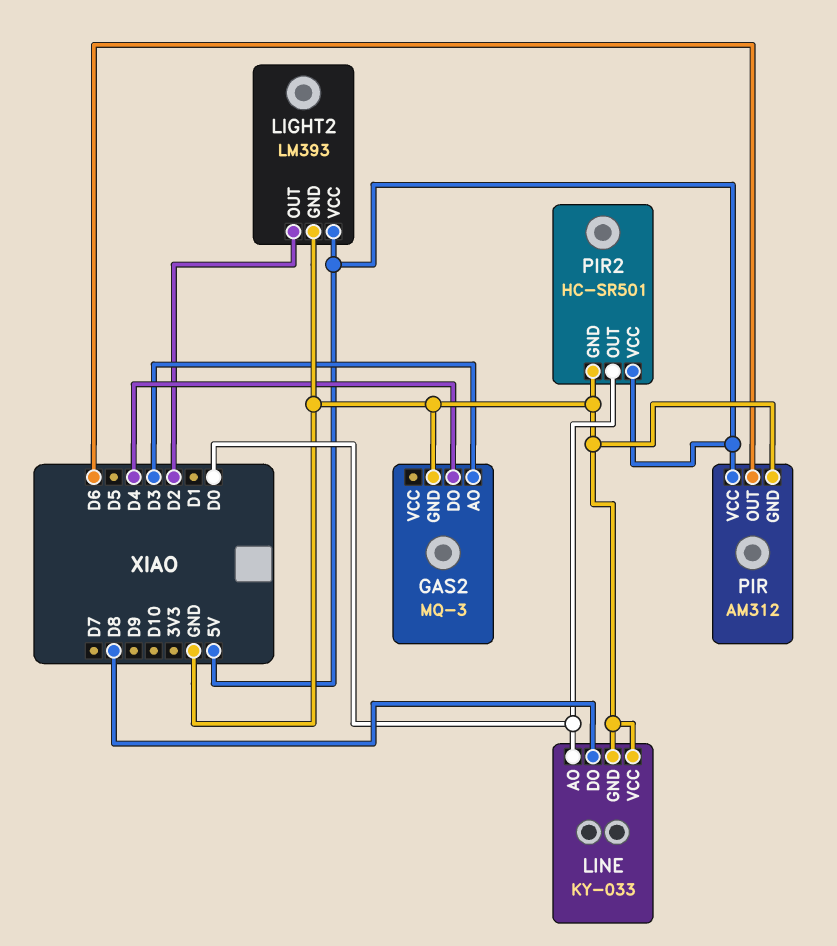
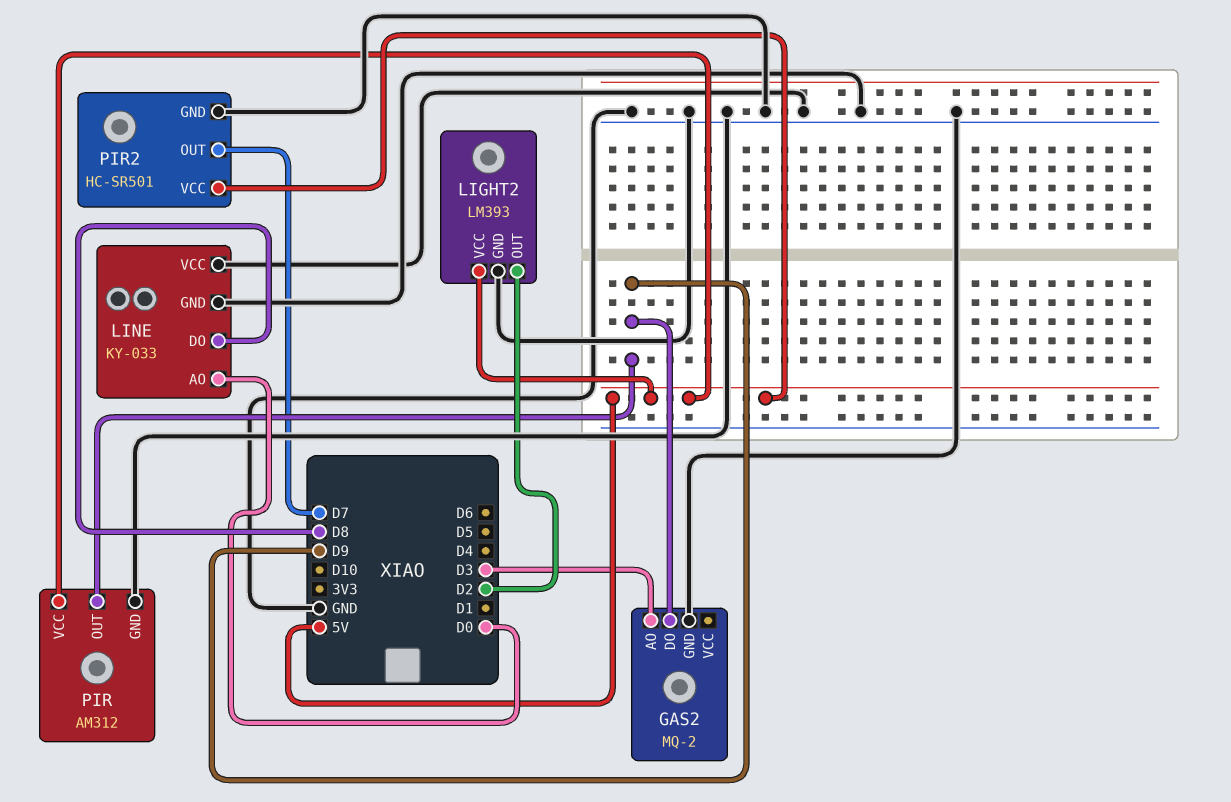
GAS2: MQ-3 -> MQ-2
GAS2 pin DO: D4 -> D9
PIR pin OUT: D6 -> D9
PIR2 pin OUT: D0 -> D7

